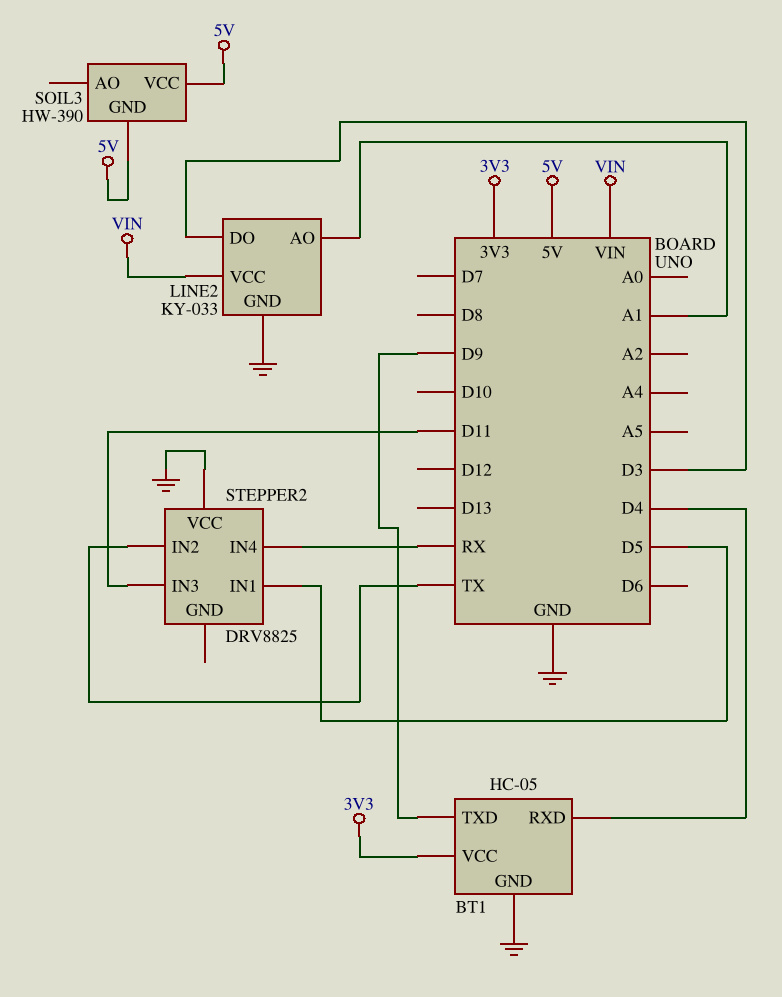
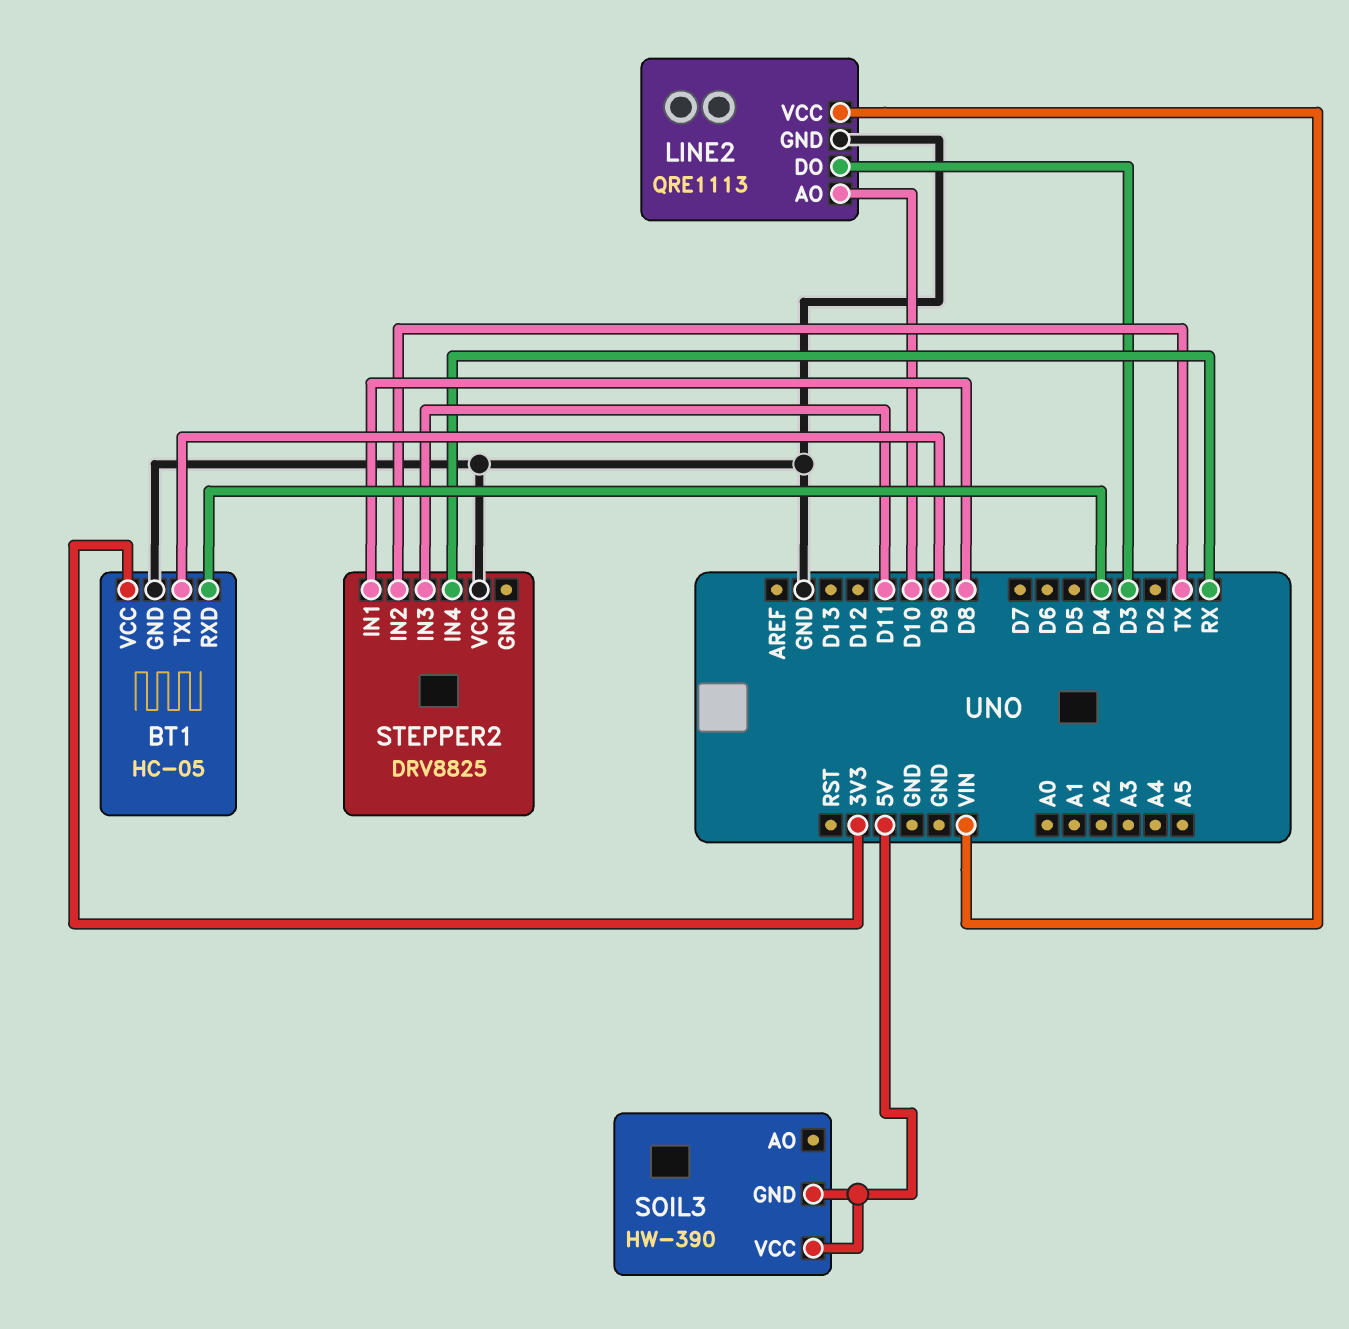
LINE2: KY-033 -> QRE1113
LINE2 pin AO: A1 -> D10
STEPPER2 pin IN1: D5 -> D8

